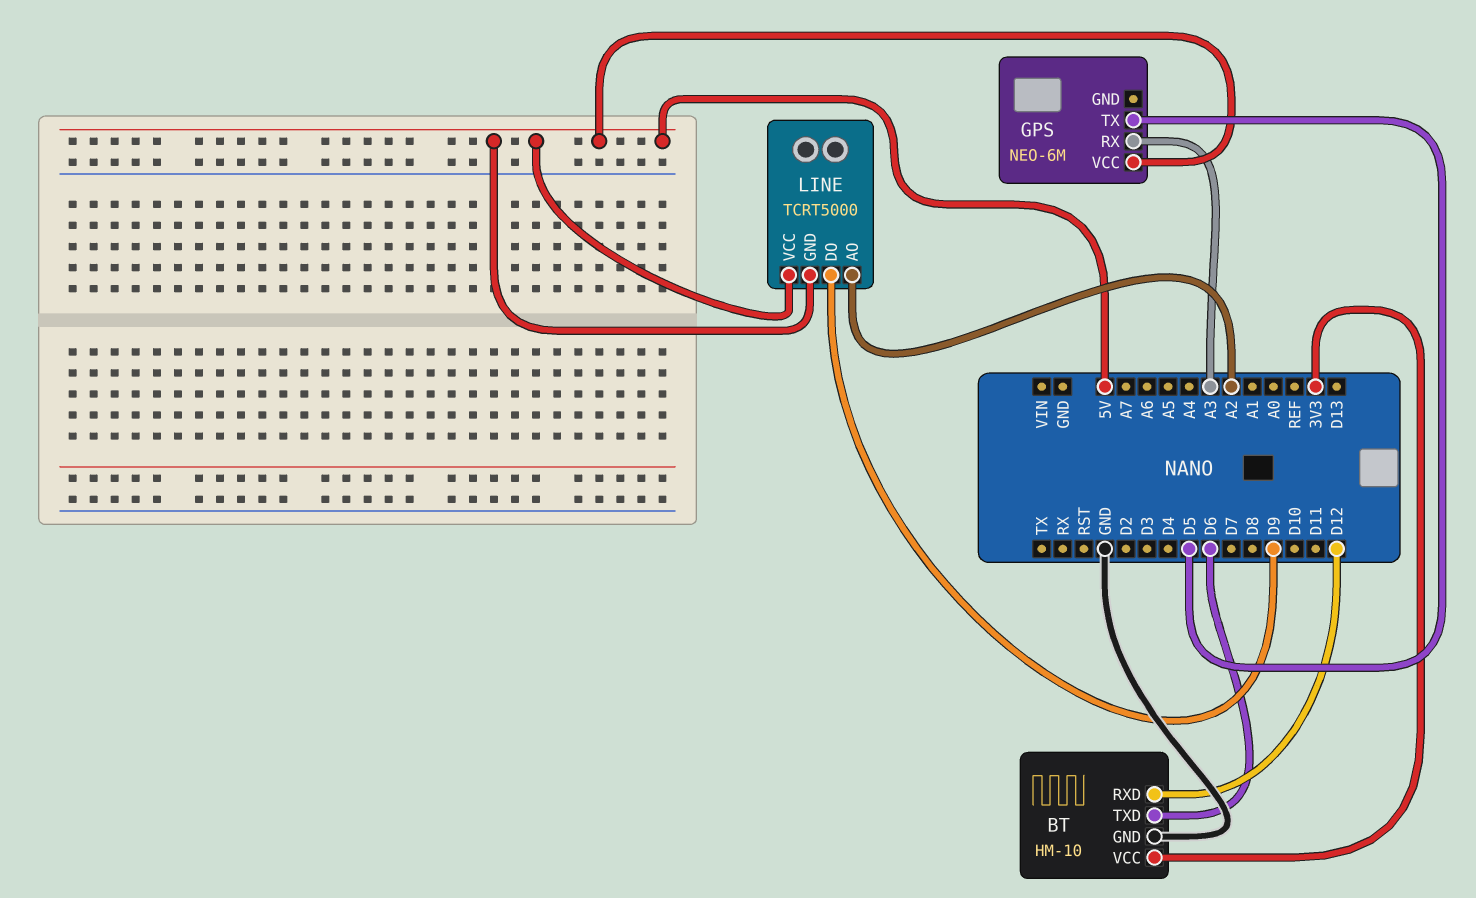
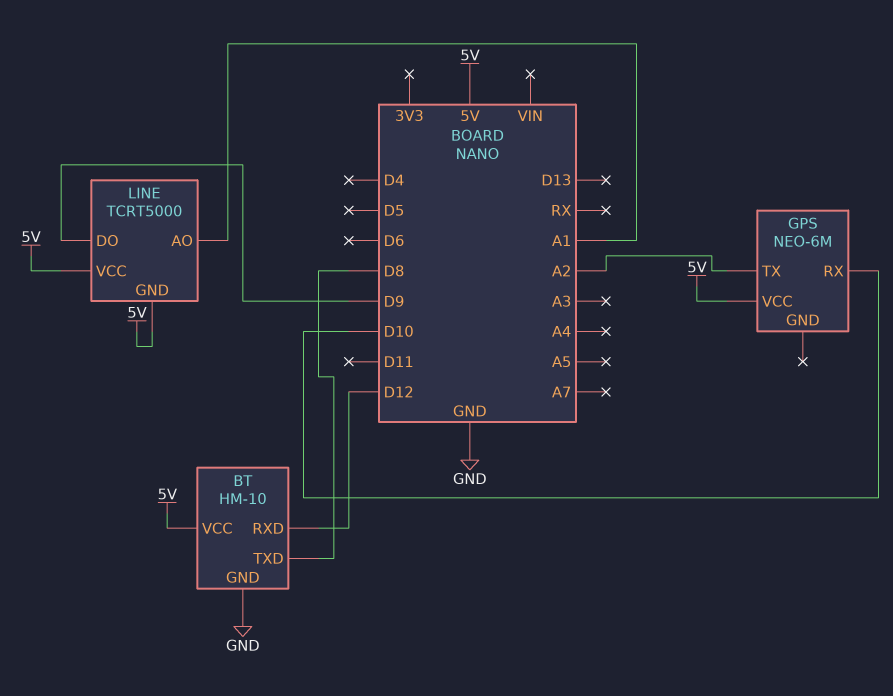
BT pin TXD: D6 -> D8
BT pin VCC: 3V3 -> 5V
GPS pin RX: A3 -> D10
GPS pin TX: D5 -> A2
LINE pin AO: A2 -> A1

